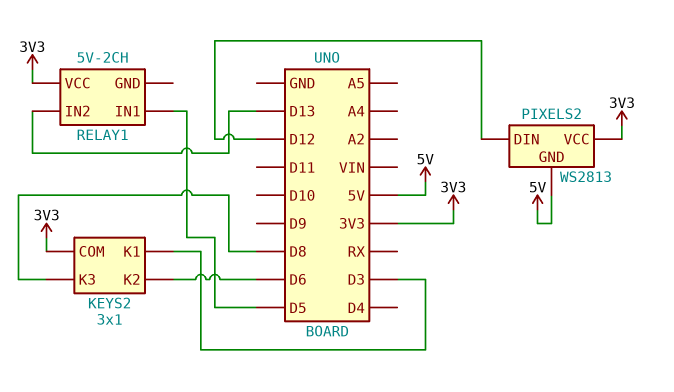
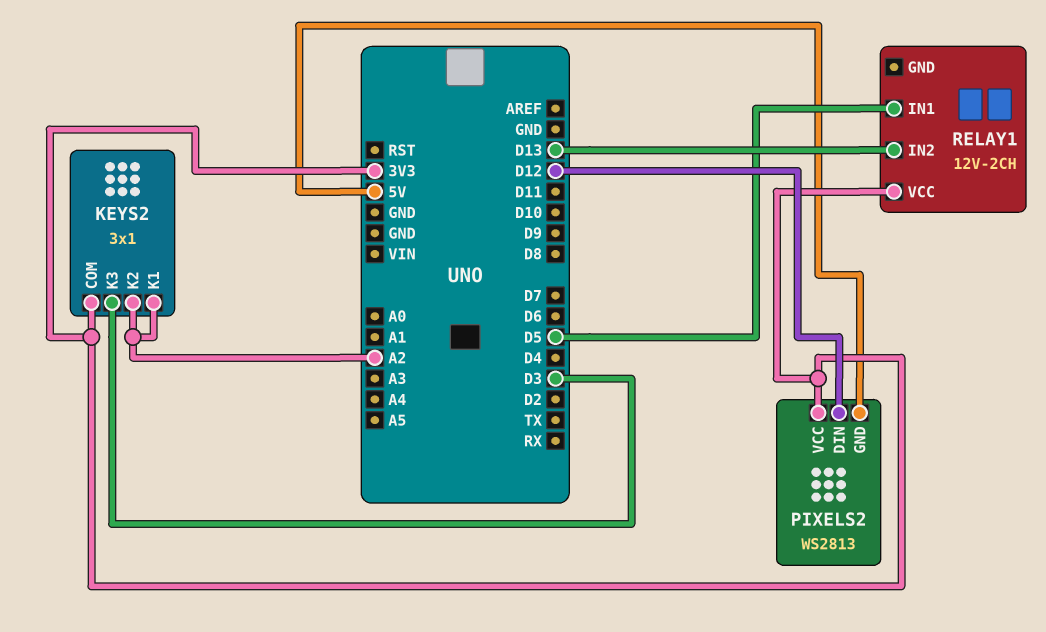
KEYS2 pin K1: D3 -> A2
KEYS2 pin K2: D6 -> A2
KEYS2 pin K3: D8 -> D3
RELAY1: 5V-2CH -> 12V-2CH

